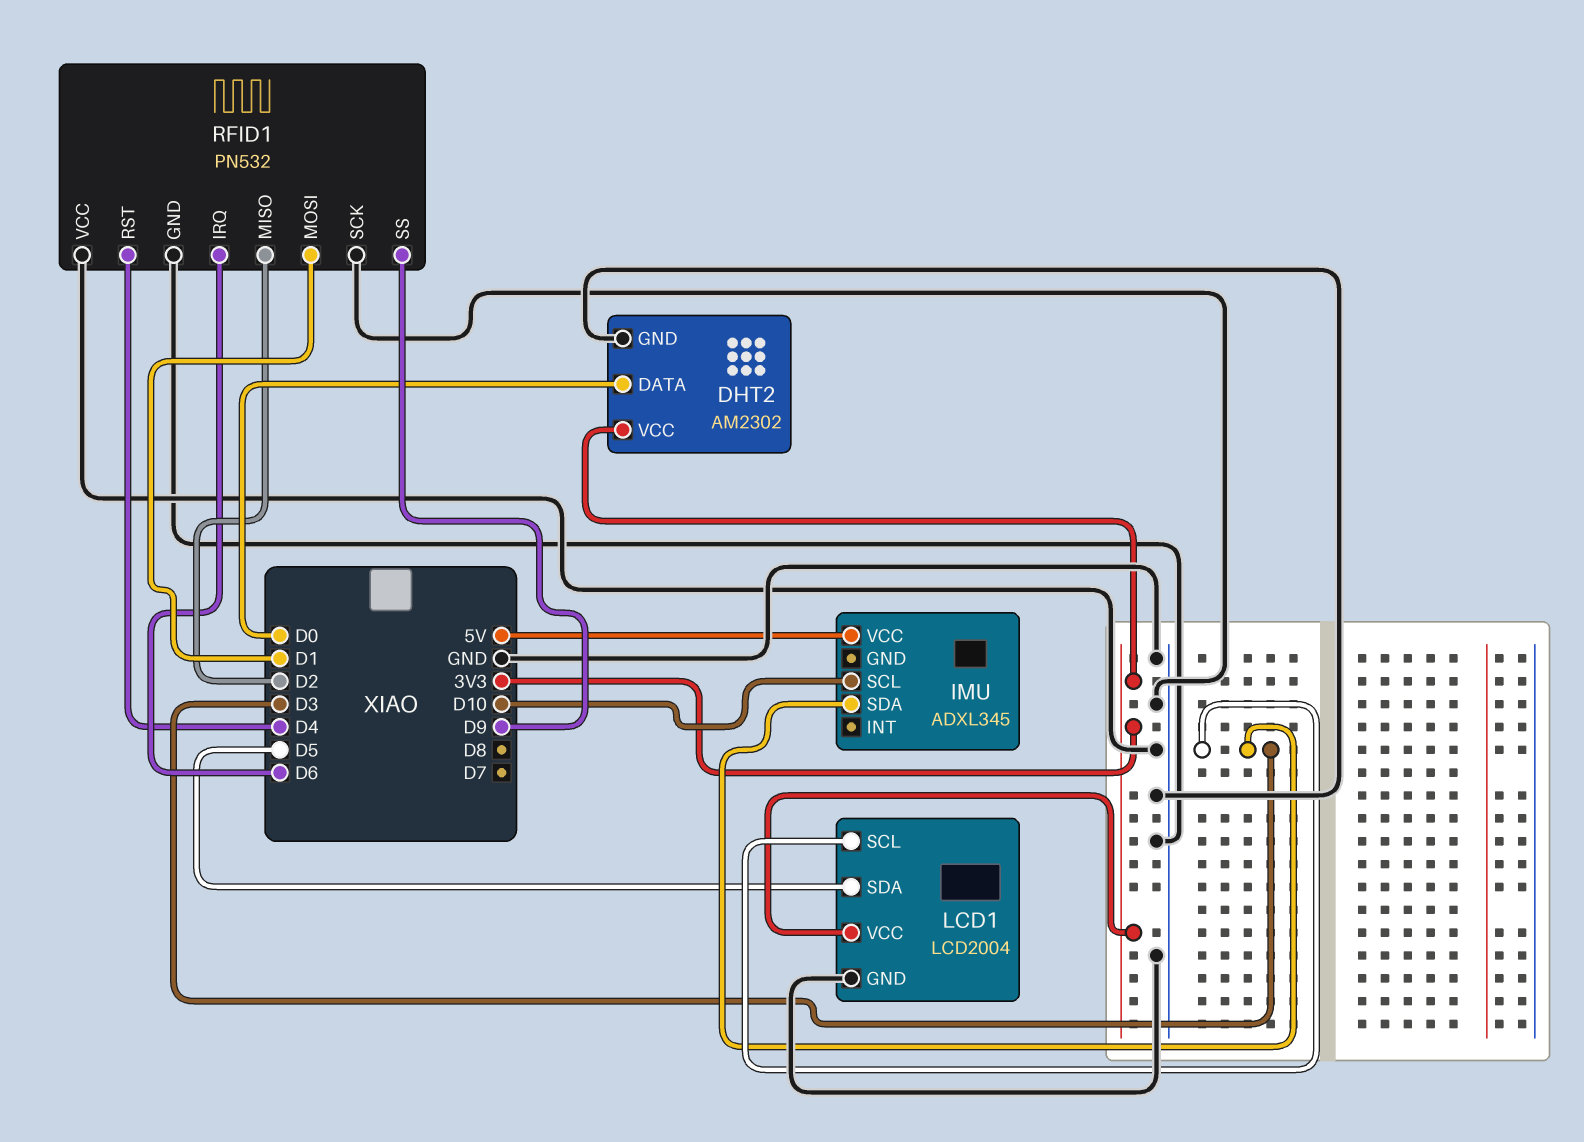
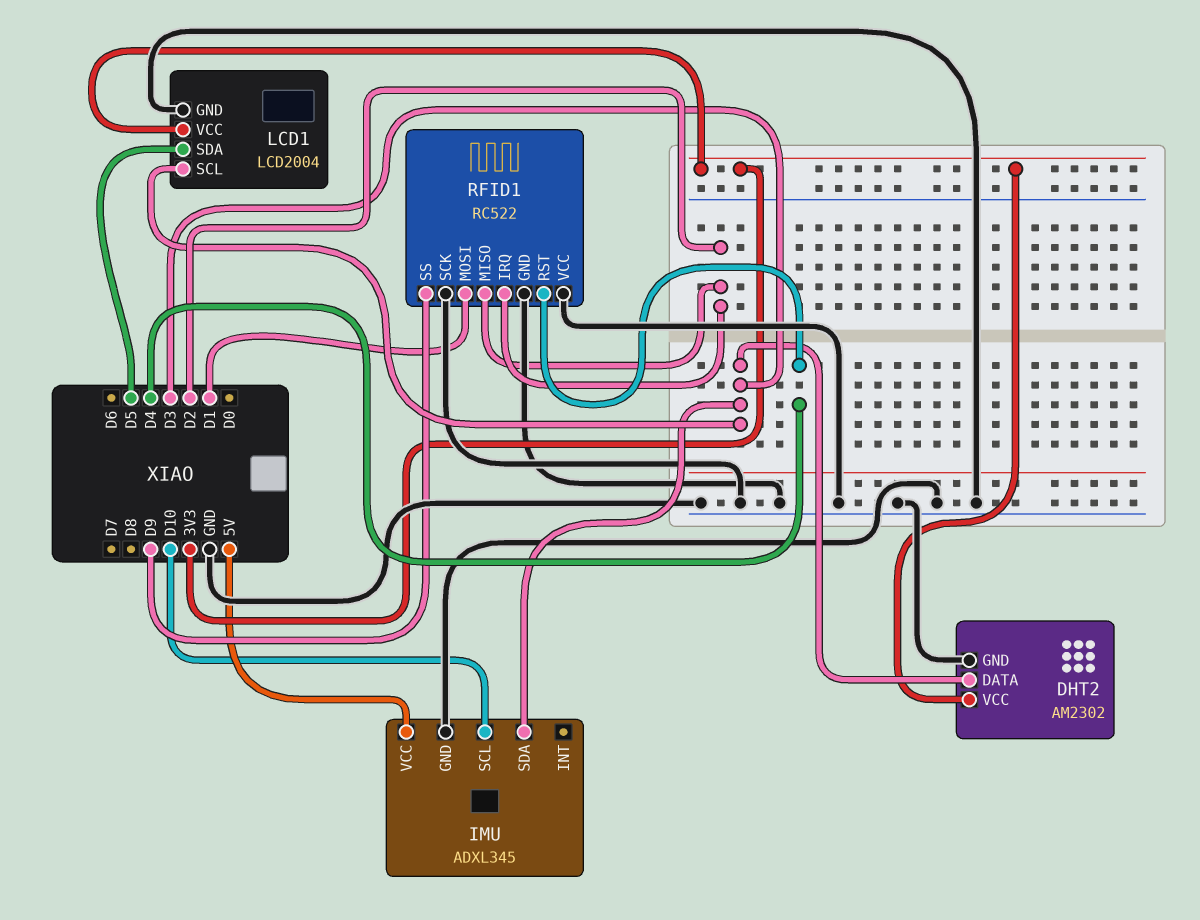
DHT2 pin DATA: D0 -> D3
IMU pin GND: none -> GND
RFID1: PN532 -> RC522
RFID1 pin IRQ: D6 -> D2

